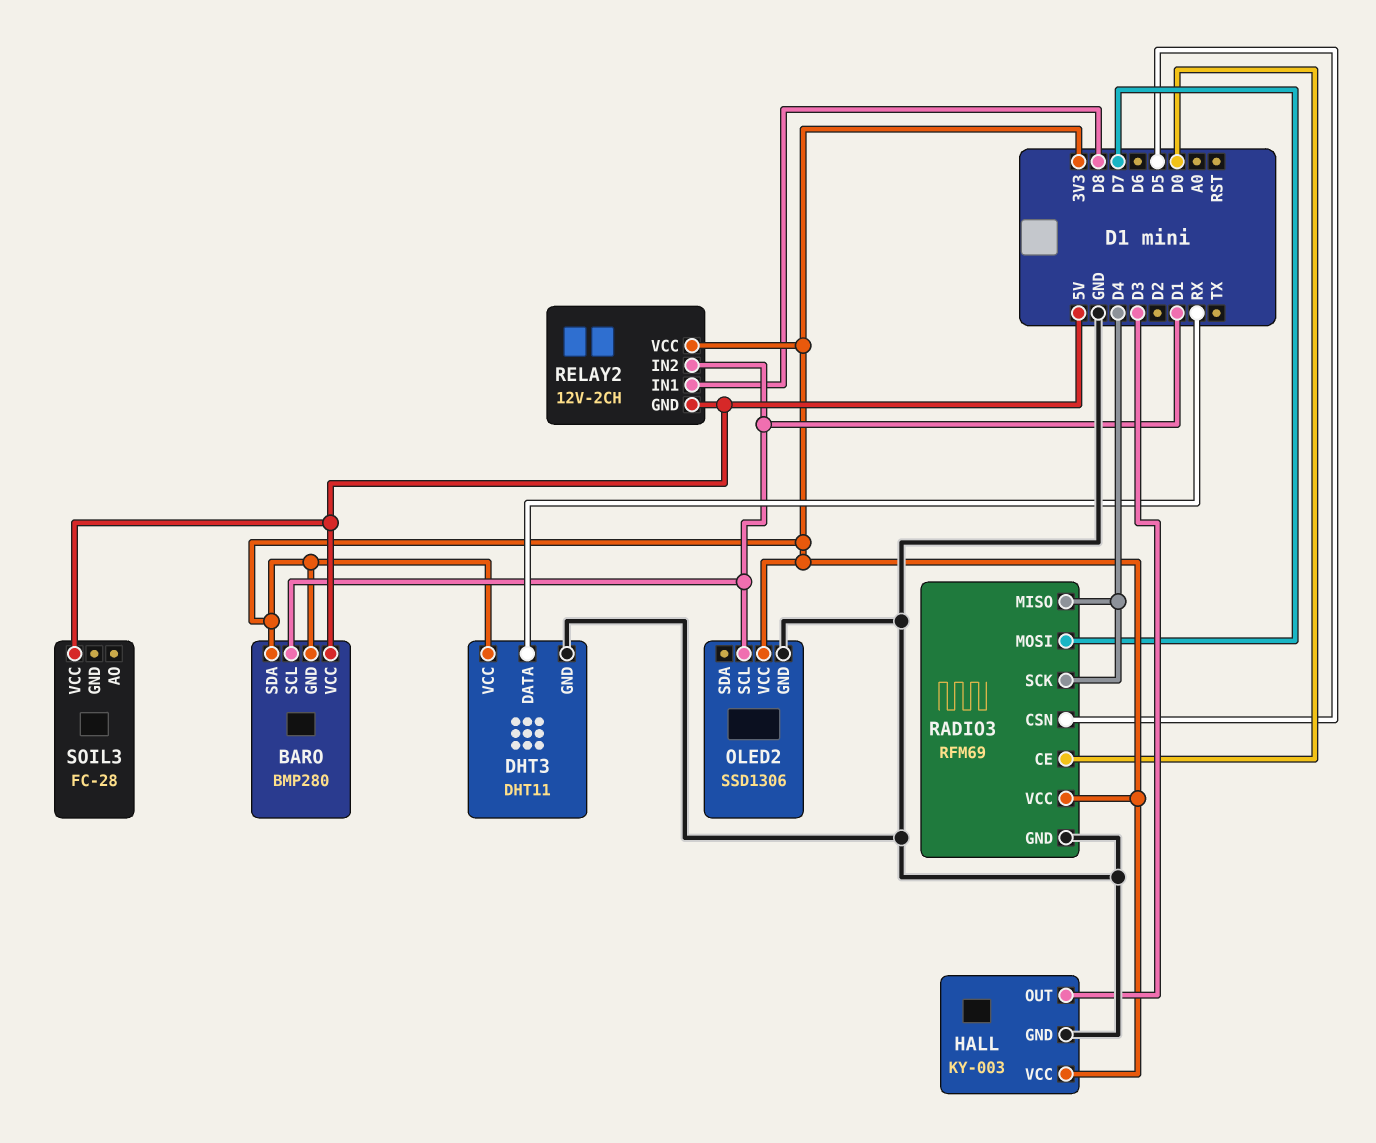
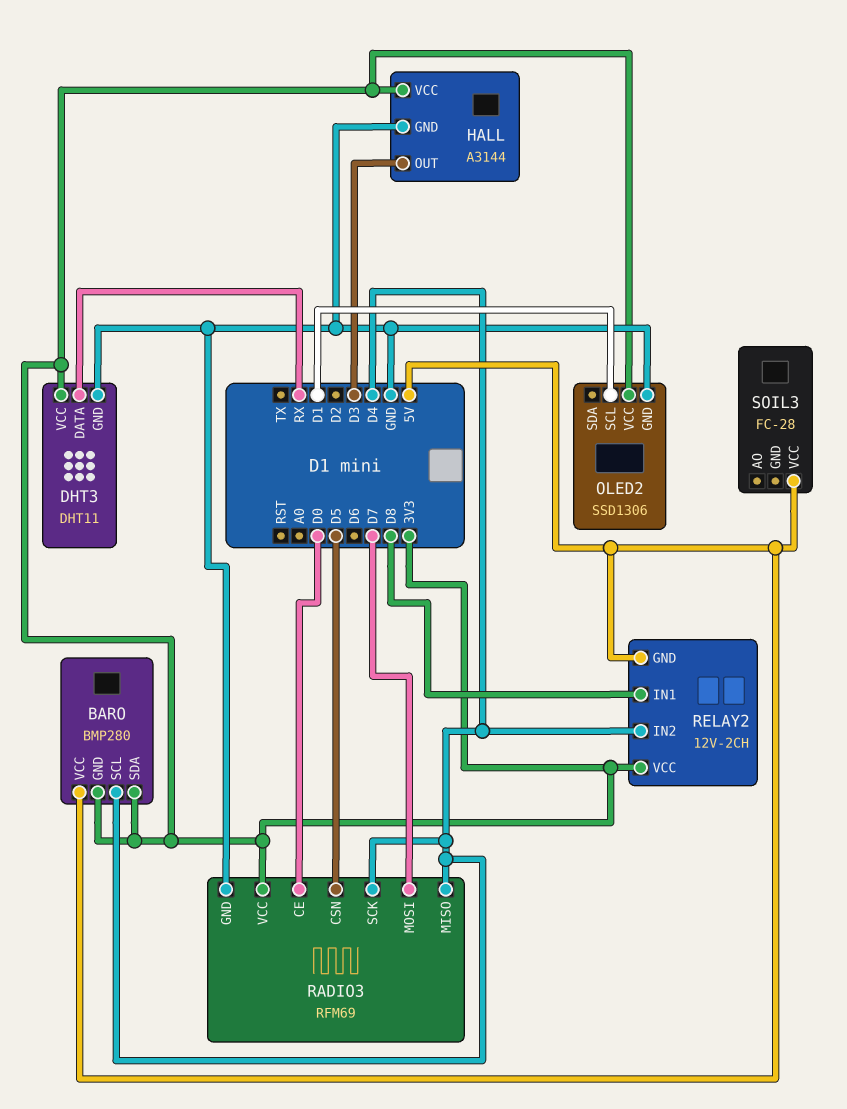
BARO pin SCL: D1 -> D4
HALL: KY-003 -> A3144
RELAY2 pin IN2: D1 -> D4

